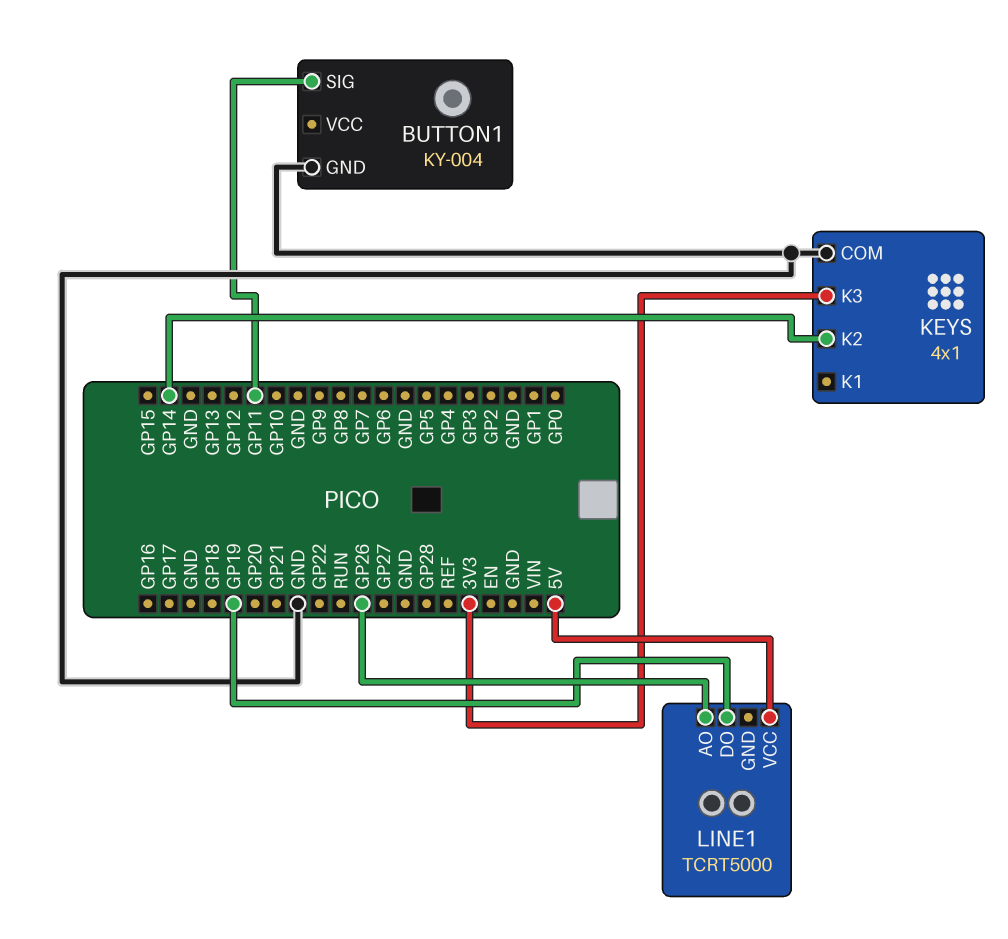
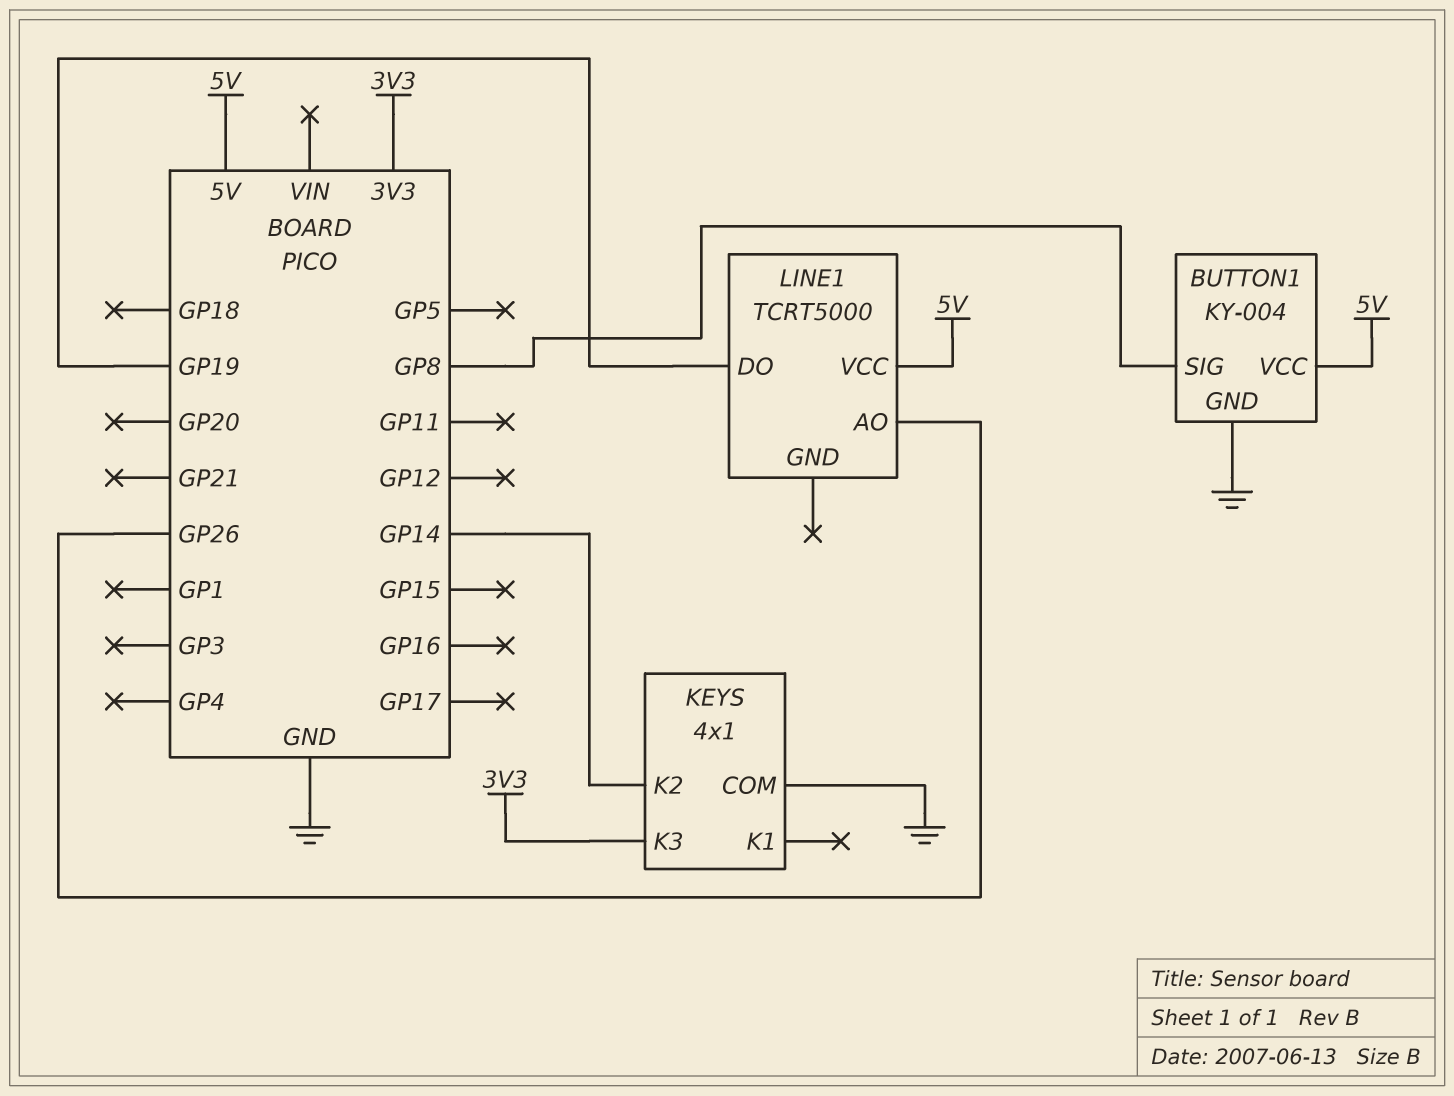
BUTTON1 pin SIG: GP11 -> GP8
BUTTON1 pin VCC: none -> 5V

